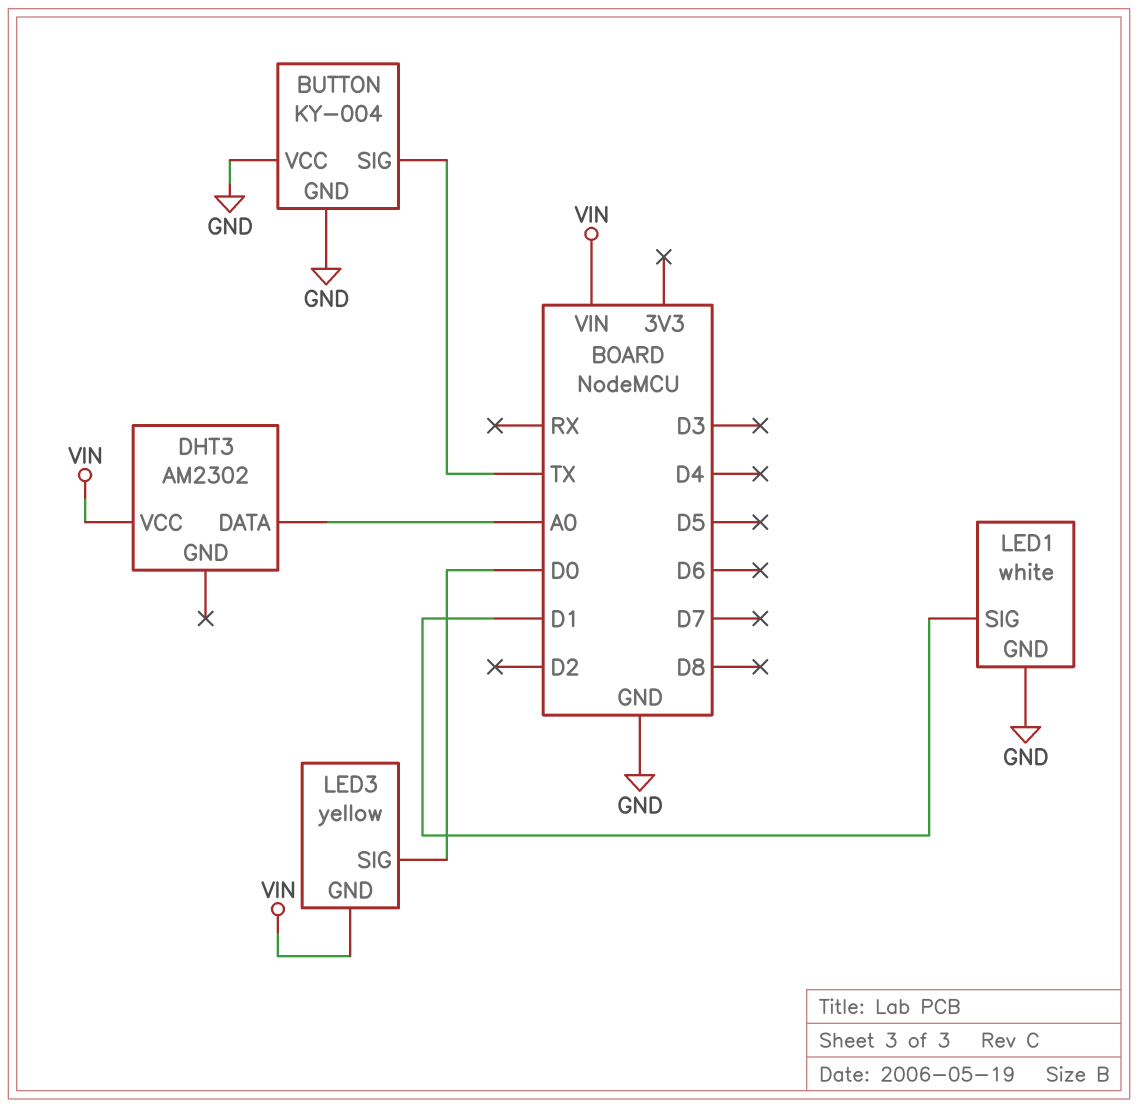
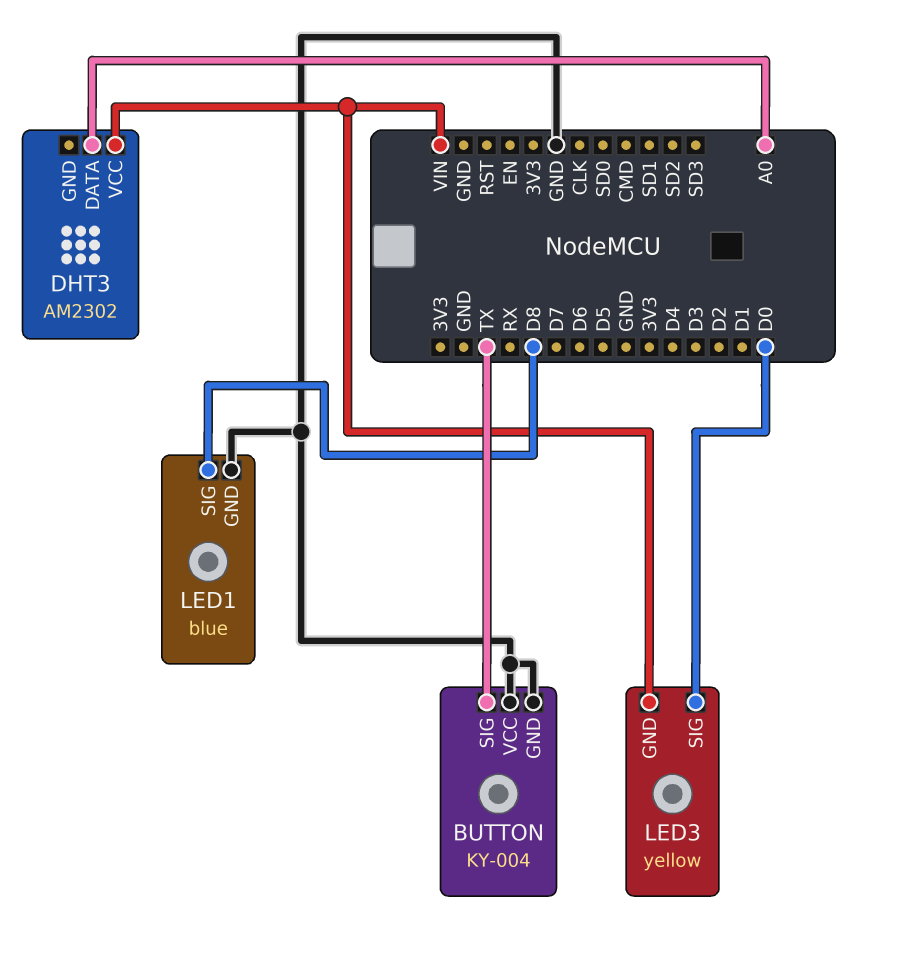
LED1: white -> blue
LED1 pin SIG: D1 -> D8

